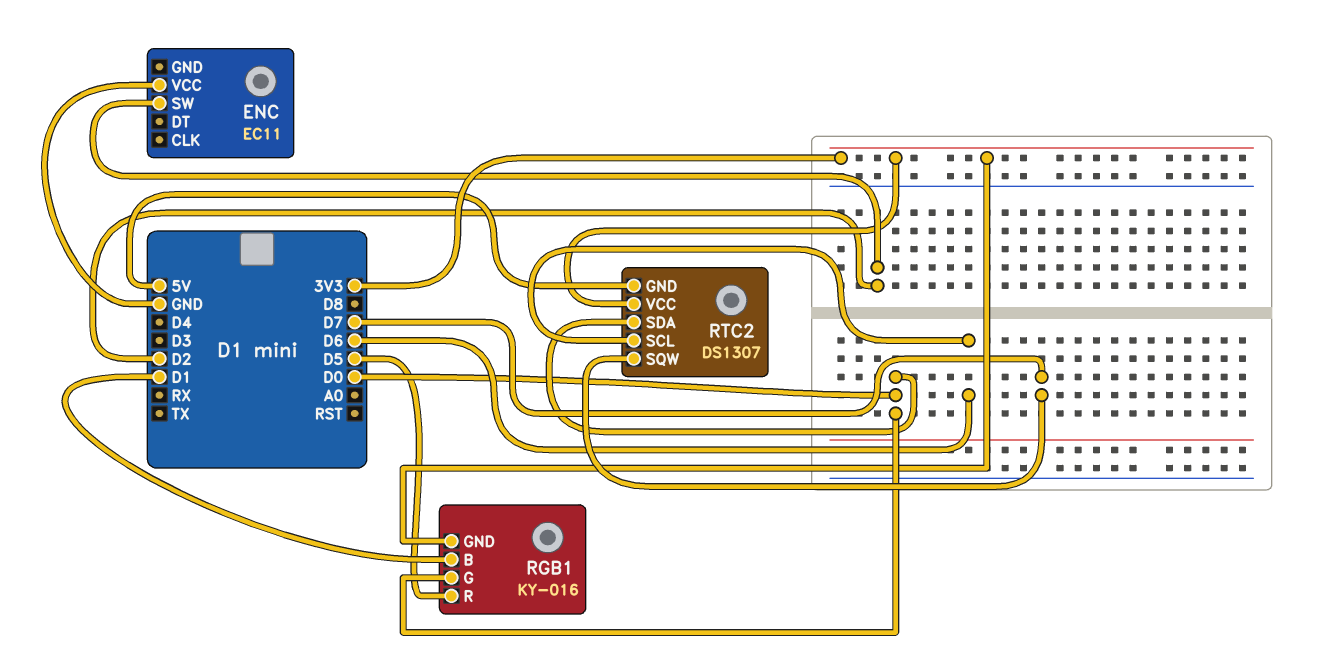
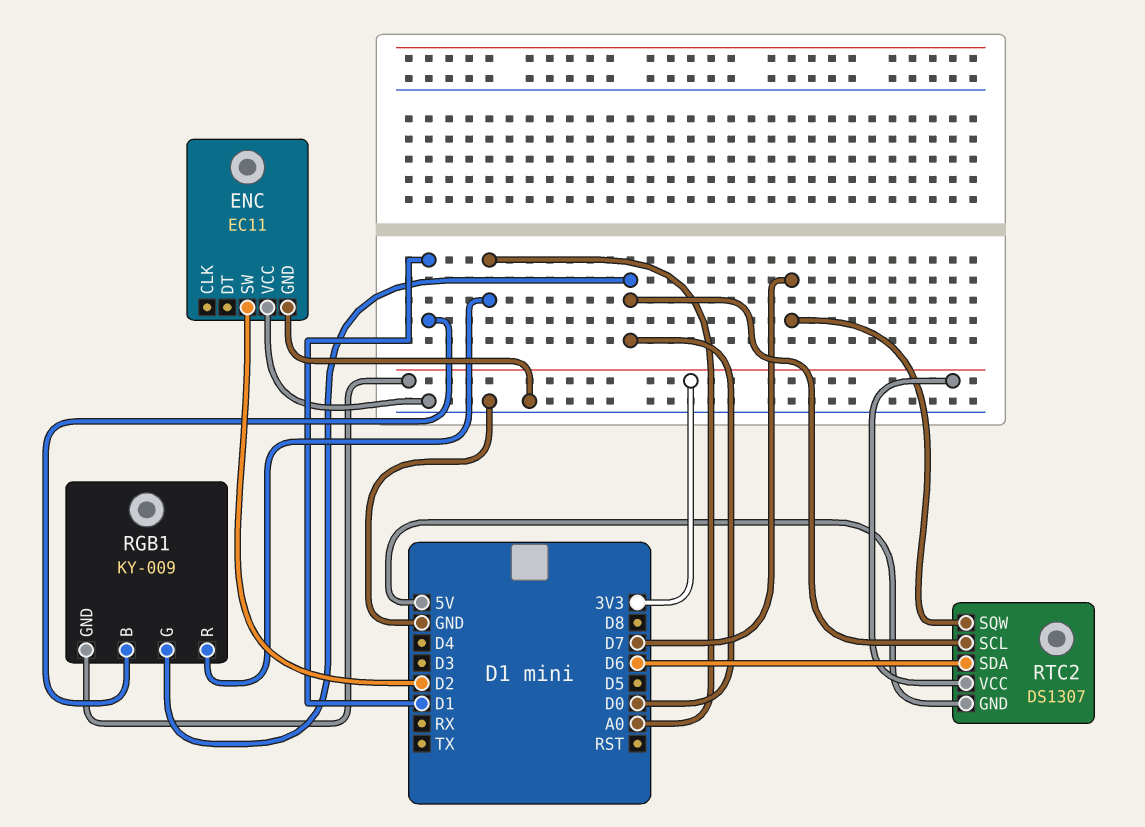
ENC pin GND: none -> GND
RGB1: KY-016 -> KY-009
RGB1 pin R: D5 -> A0
RTC2 pin SCL: D6 -> D0
RTC2 pin SDA: D0 -> D6

